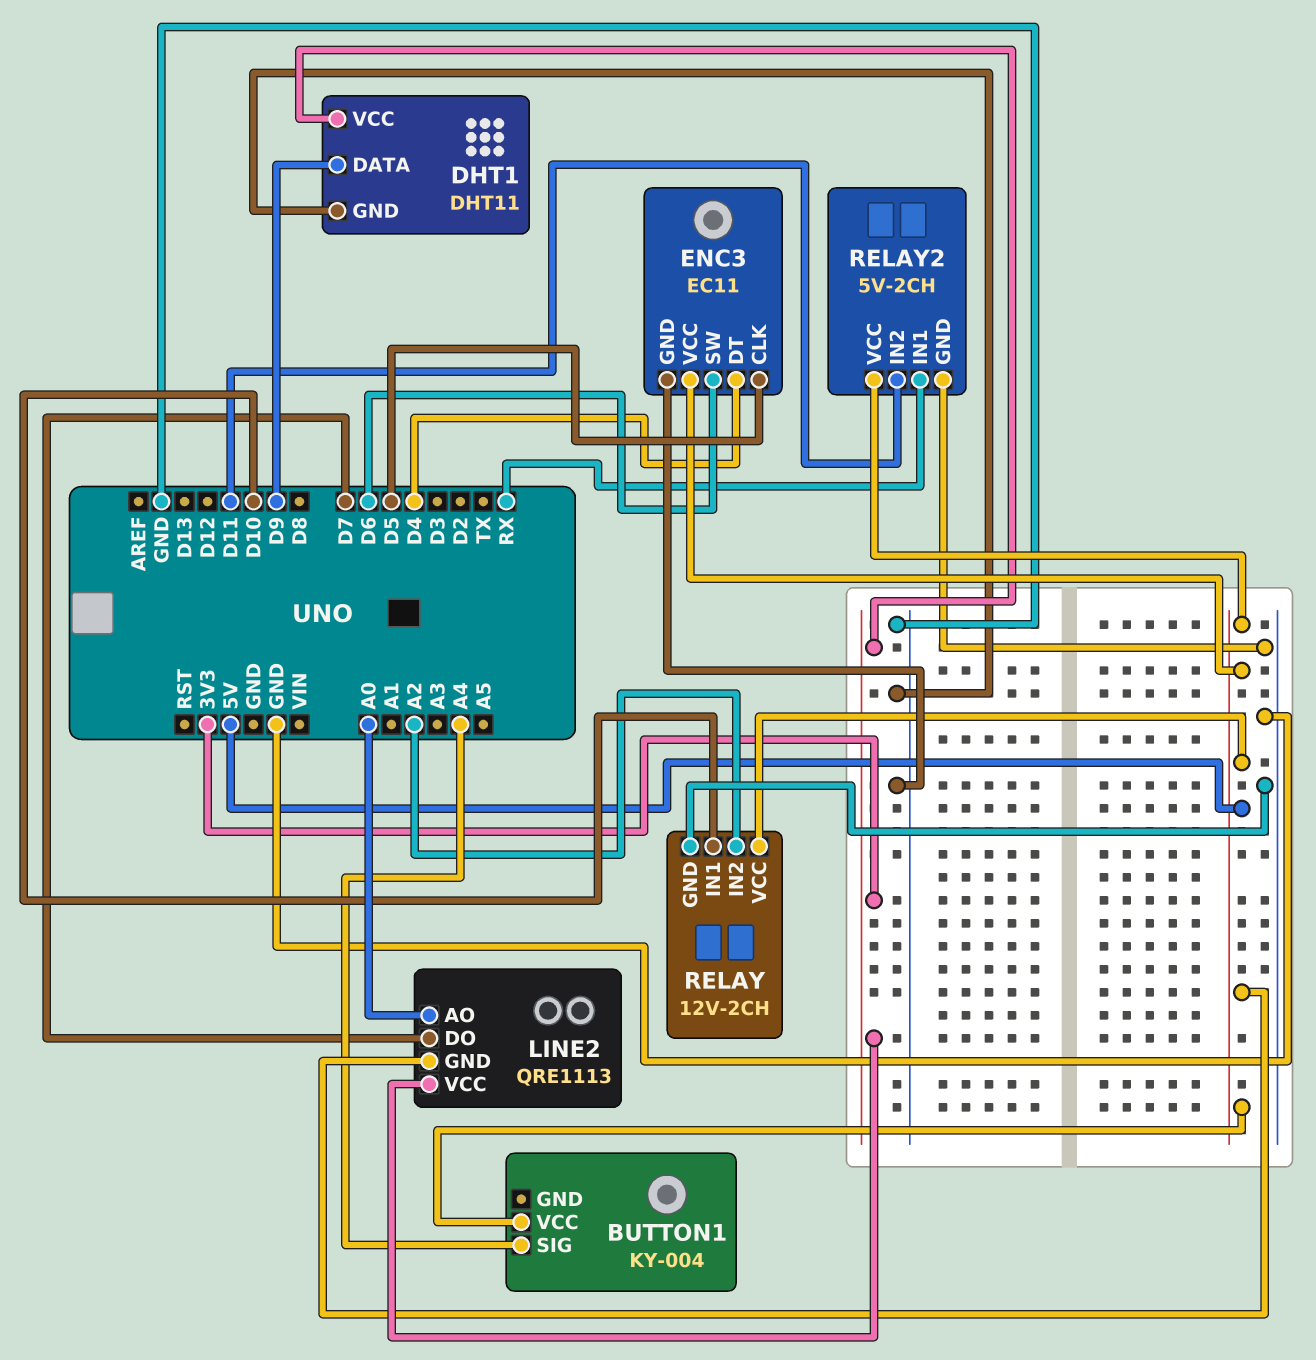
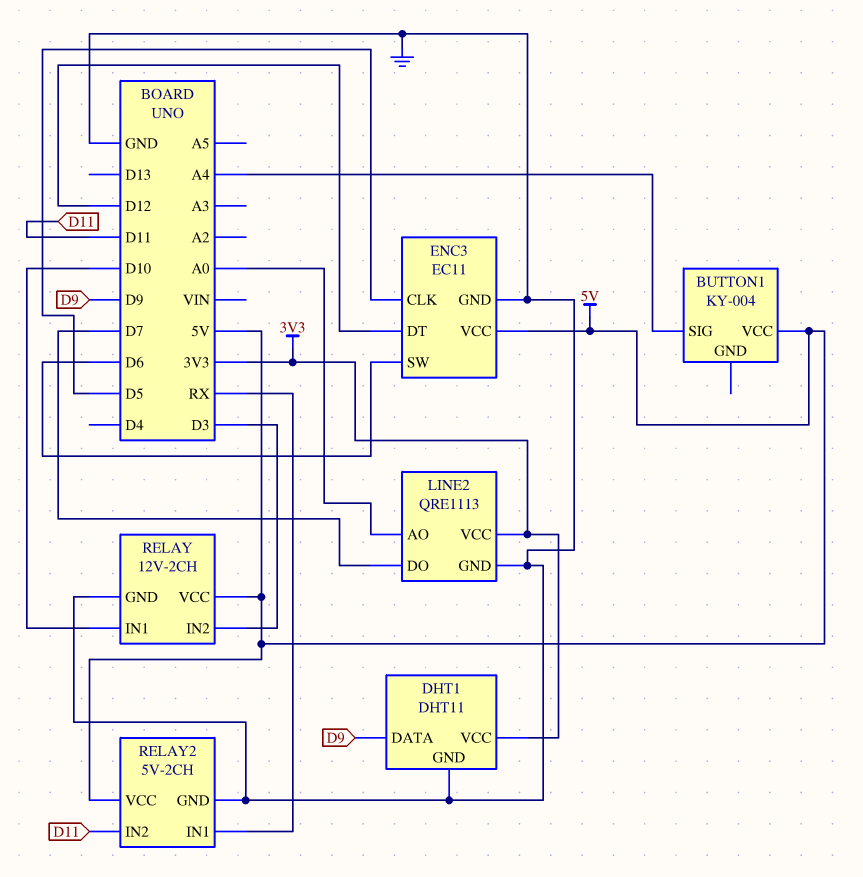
ENC3 pin DT: D4 -> D12
LINE2 pin GND: 5V -> GND
RELAY pin IN2: A2 -> D3

